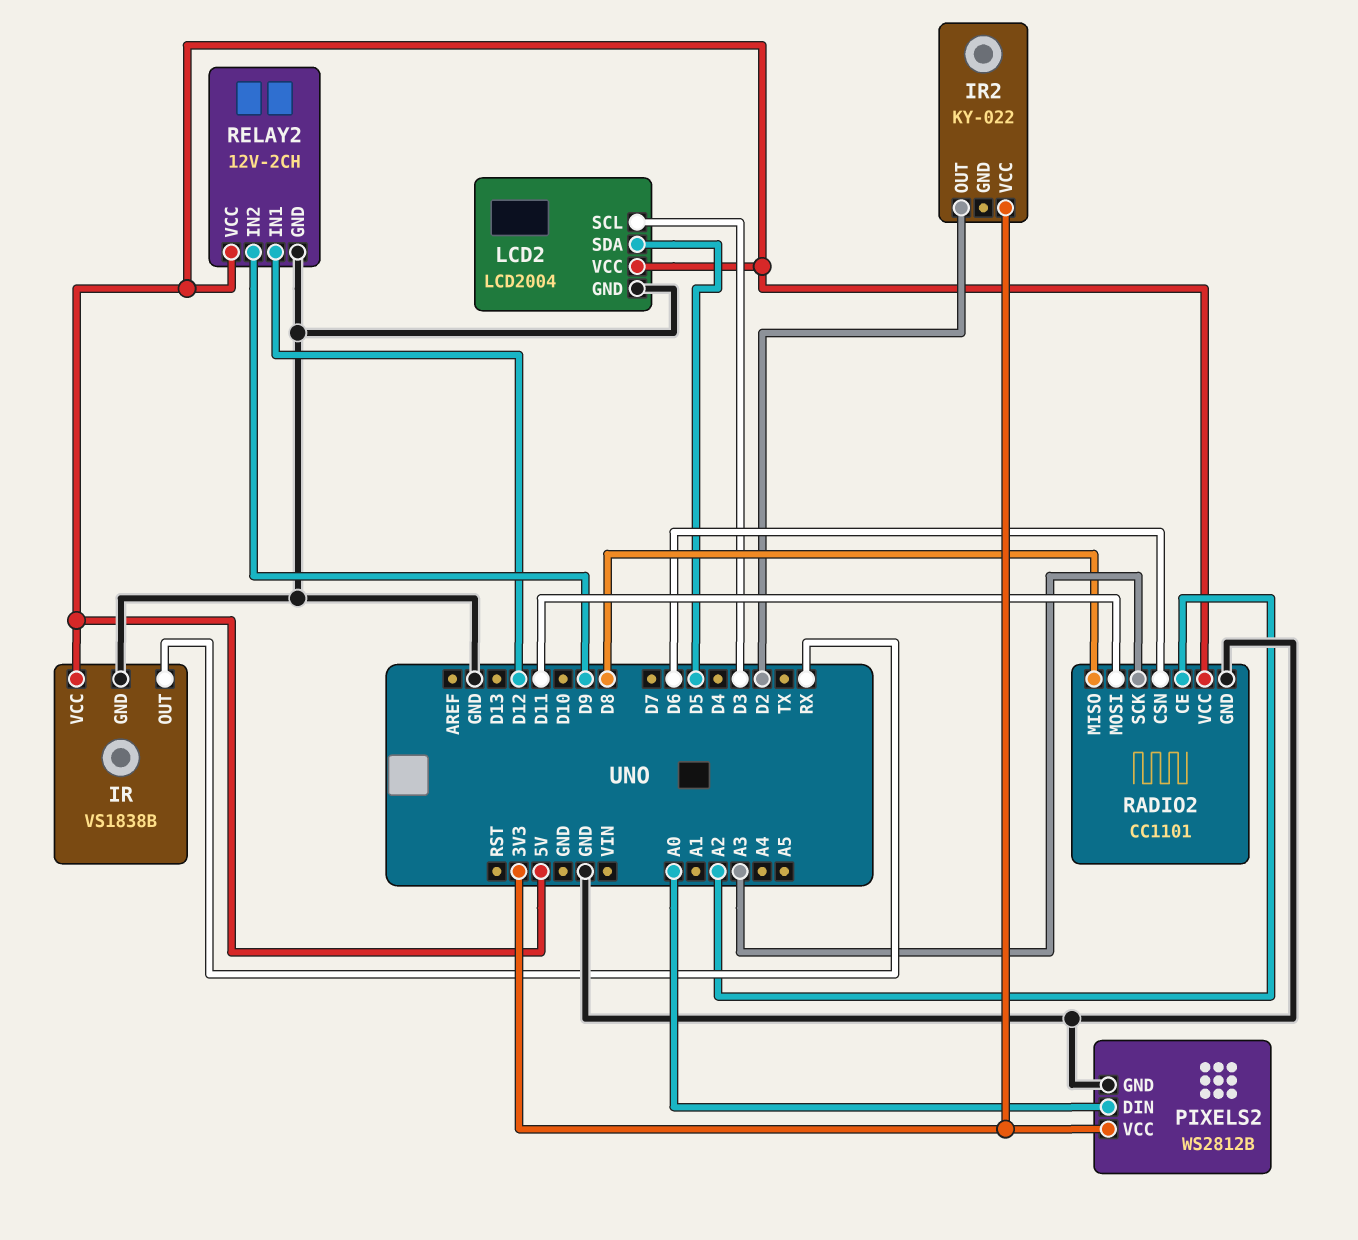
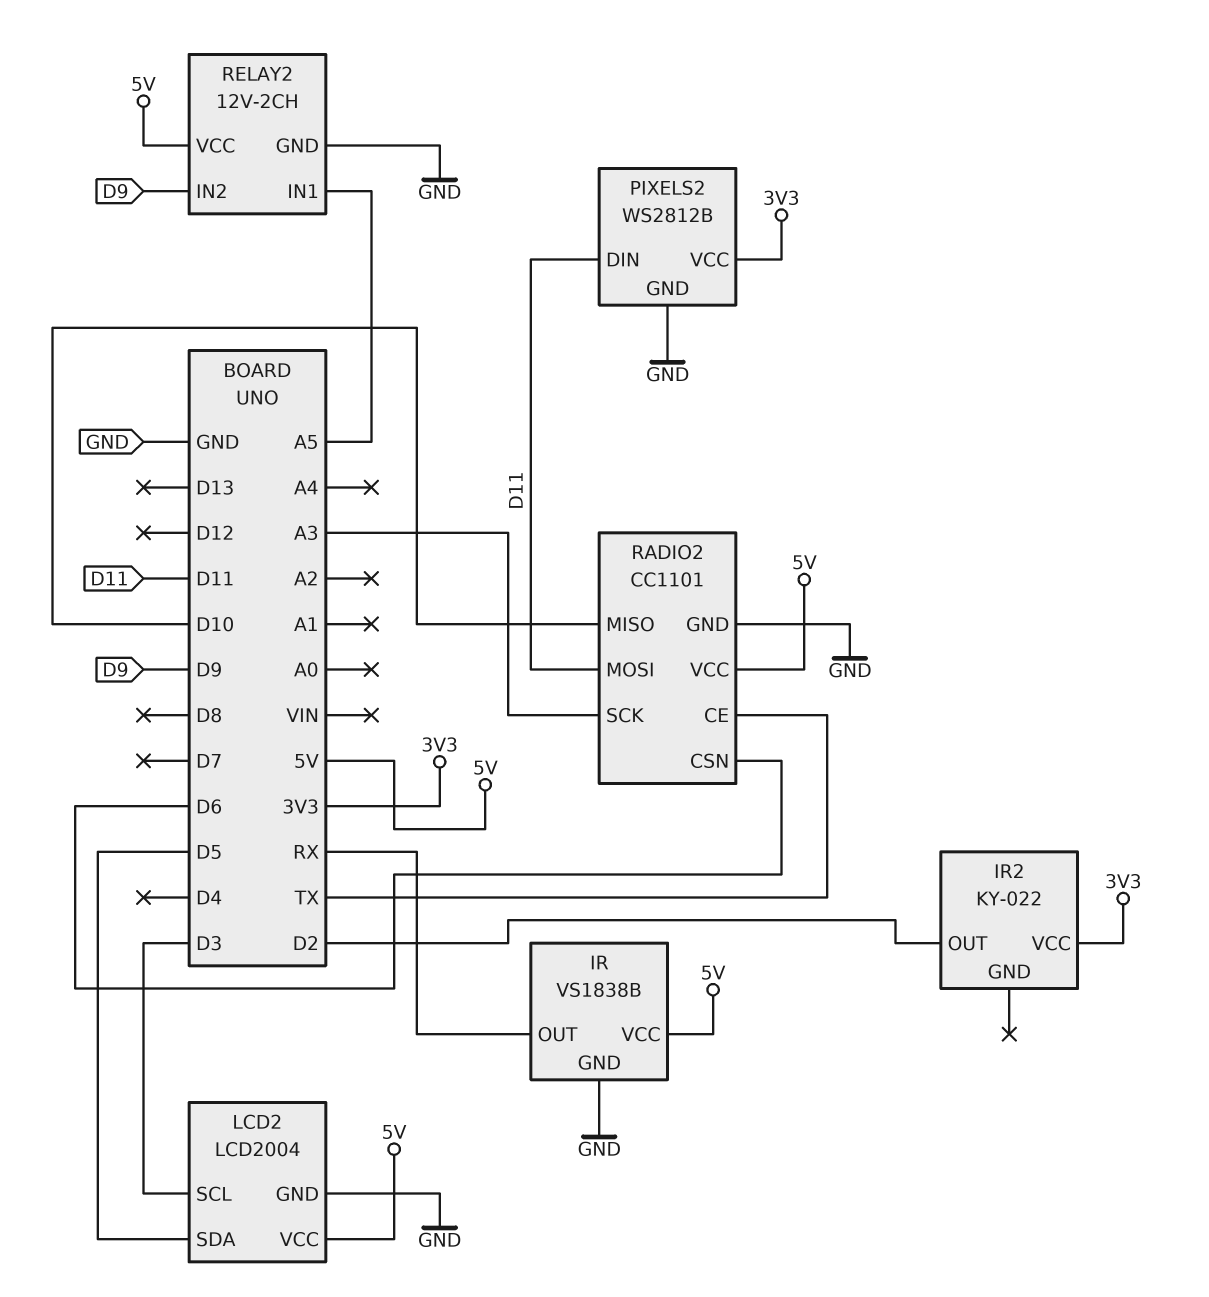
PIXELS2 pin DIN: A0 -> D11
RADIO2 pin CE: A2 -> TX
RADIO2 pin MISO: D8 -> D10
RELAY2 pin IN1: D12 -> A5

